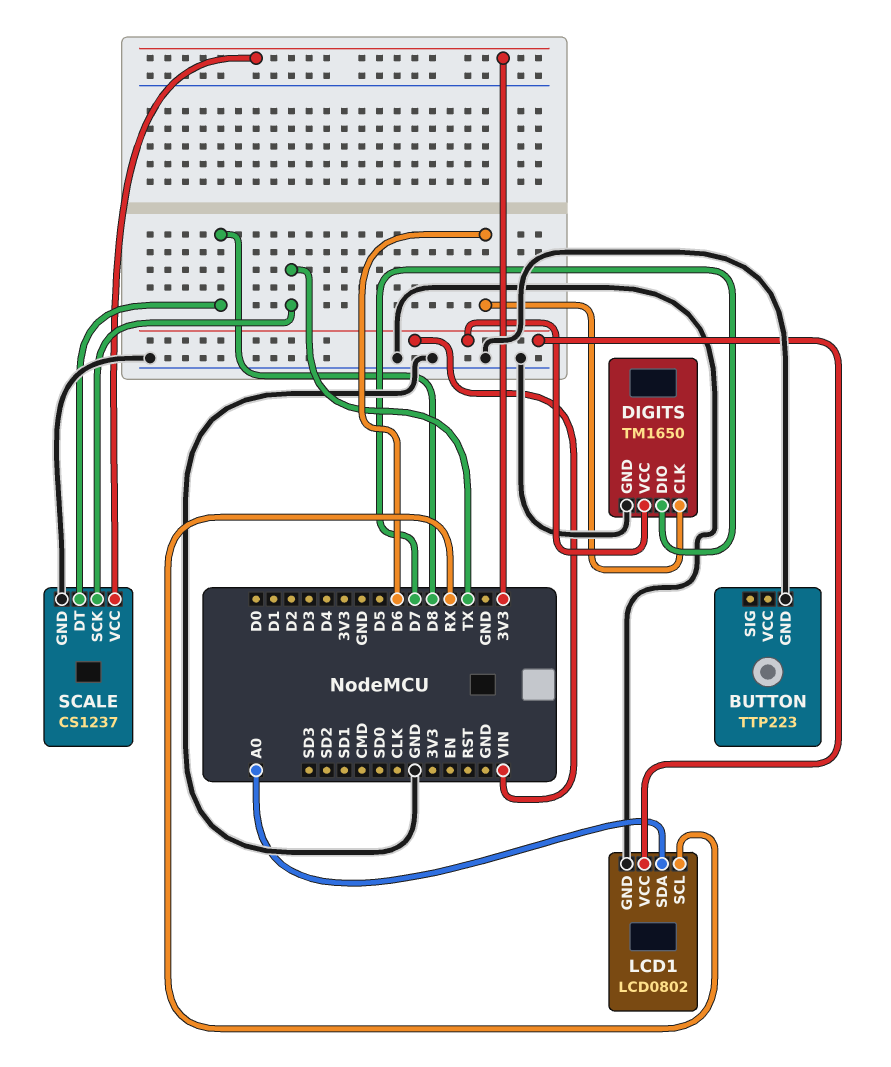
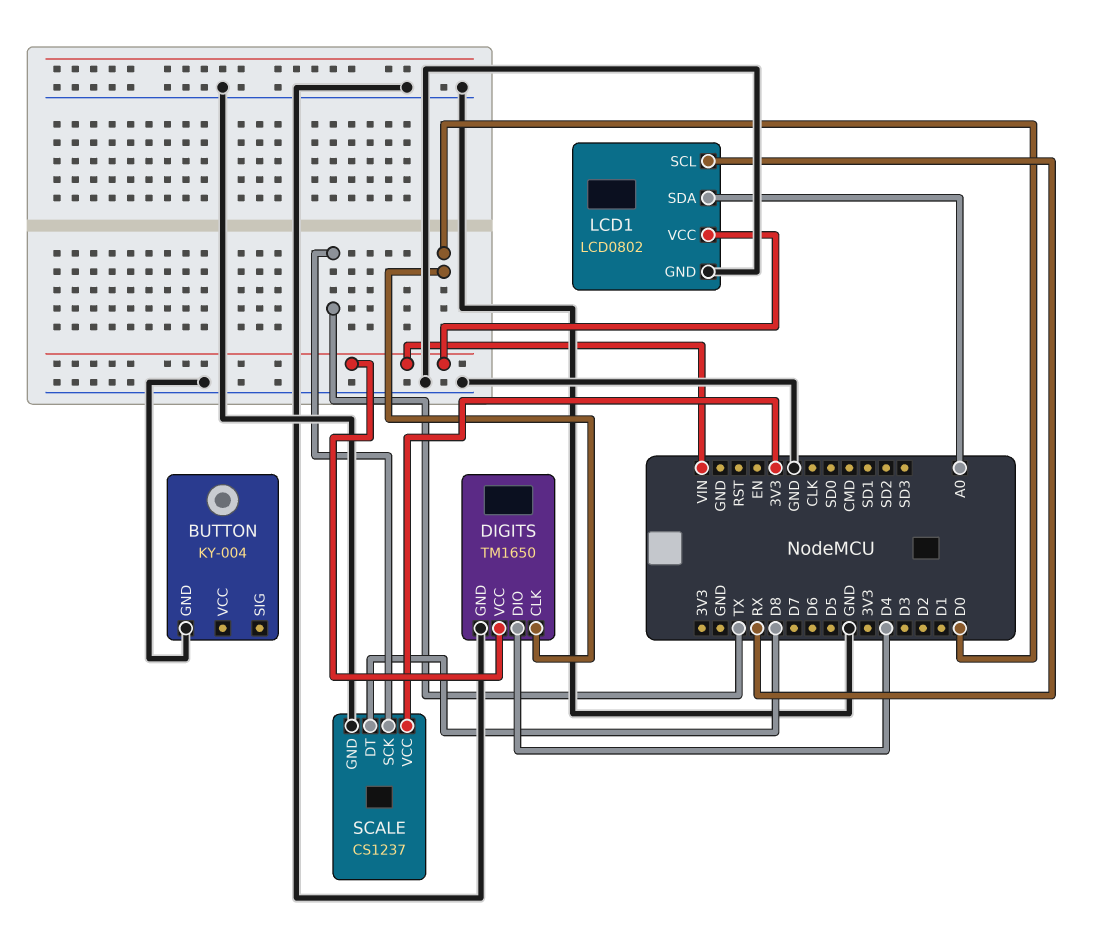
BUTTON: TTP223 -> KY-004
DIGITS pin CLK: D6 -> D0
DIGITS pin DIO: D7 -> D4

